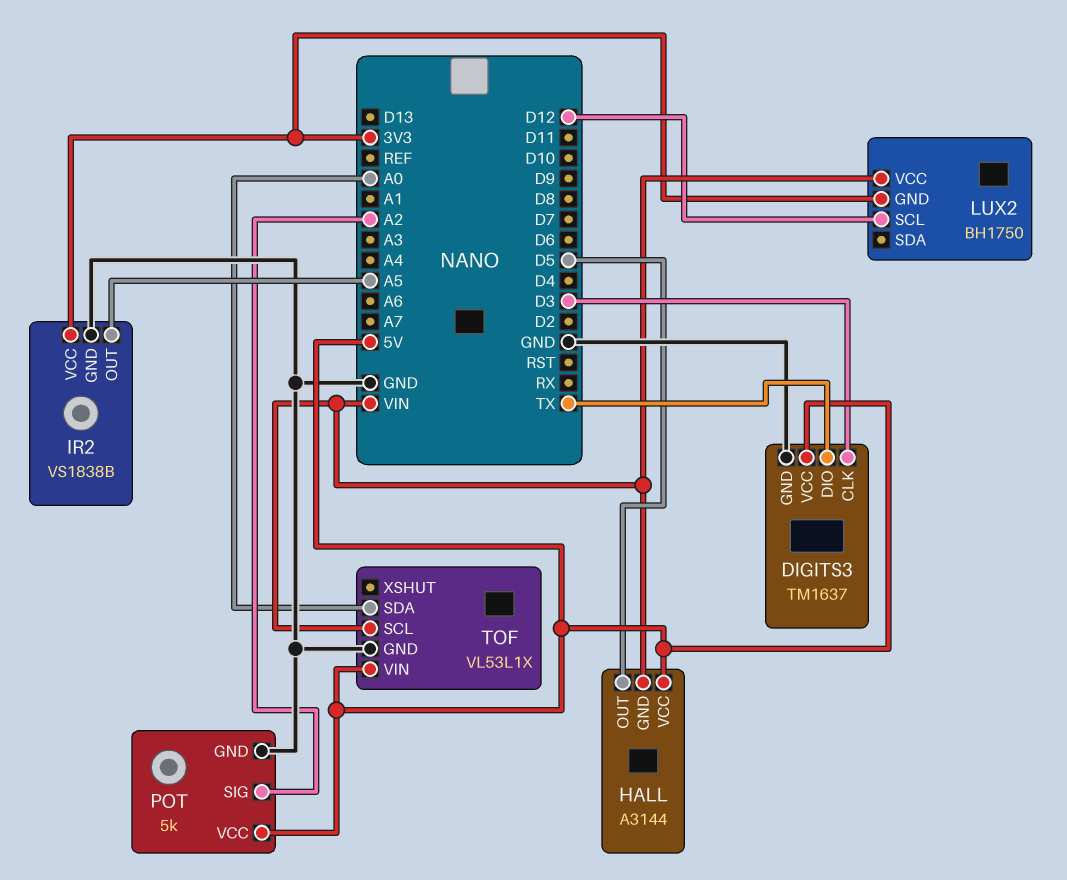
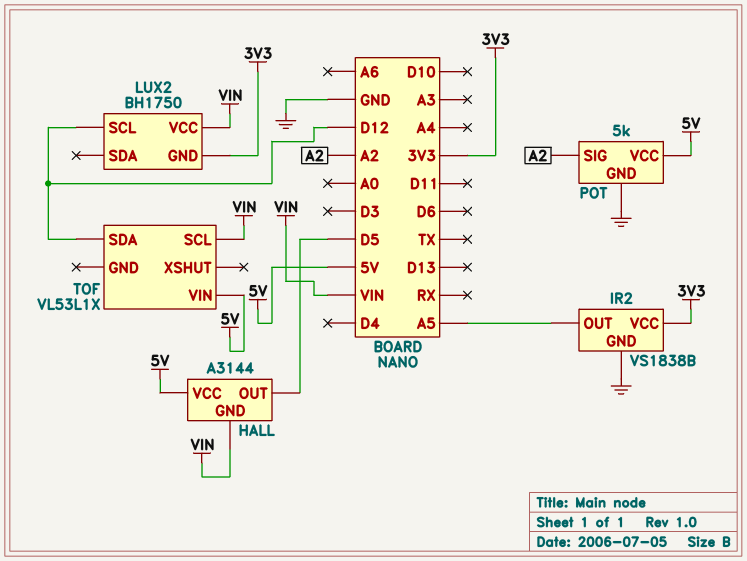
DIGITS3: TM1637 -> none
DIGITS3 pin CLK: D3 -> none
DIGITS3 pin DIO: TX -> none
DIGITS3 pin GND: GND -> none
DIGITS3 pin VCC: 5V -> none
TOF pin GND: GND -> none
TOF pin SDA: A0 -> D12

